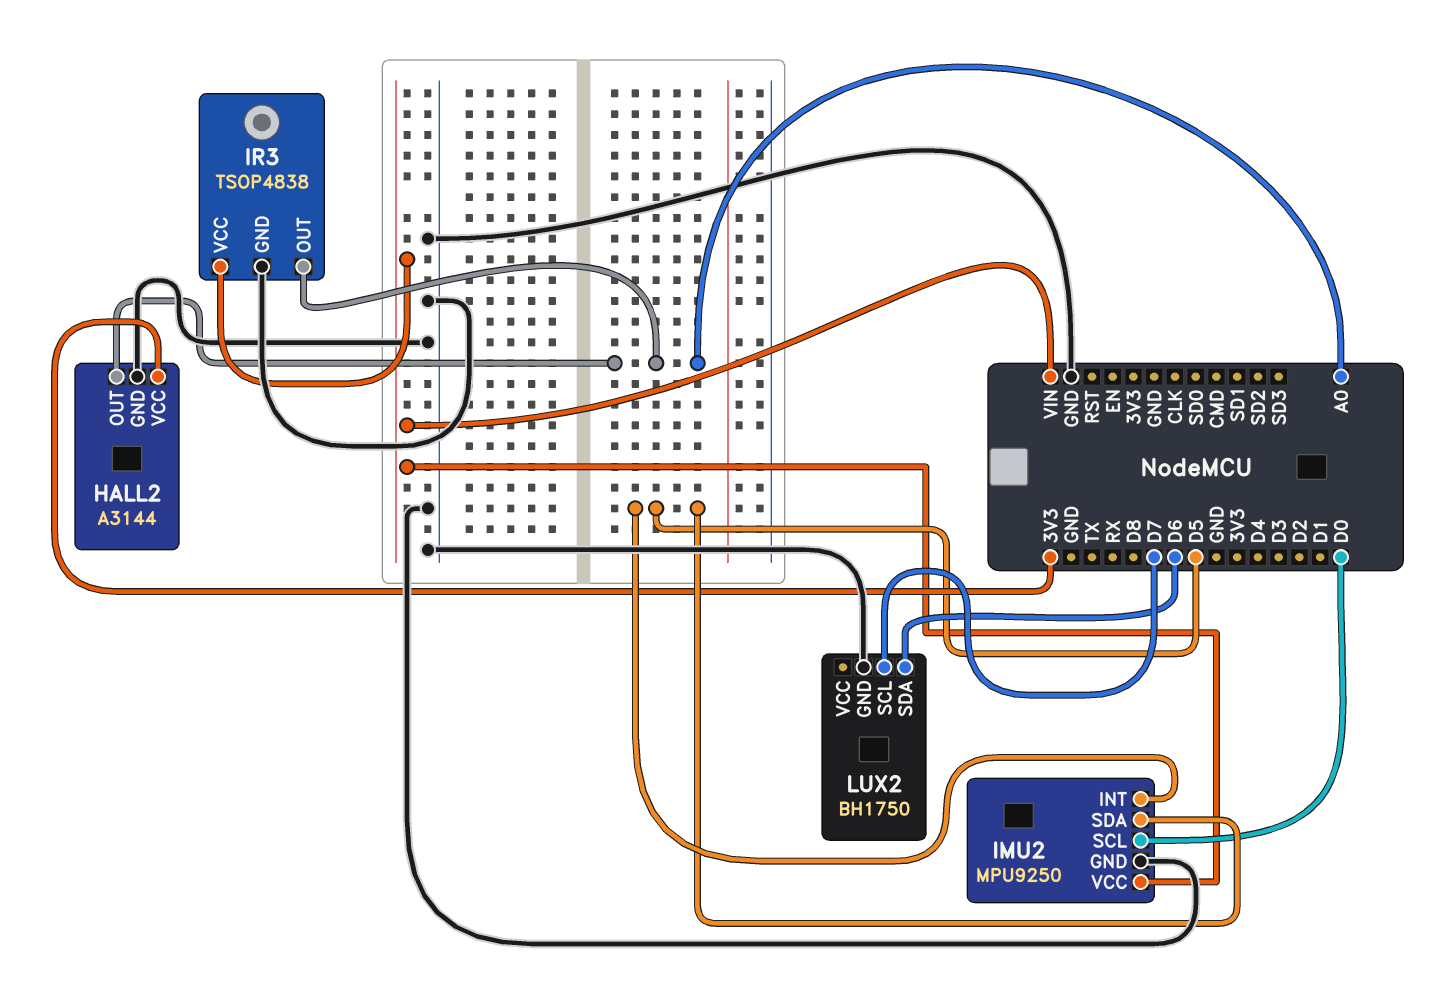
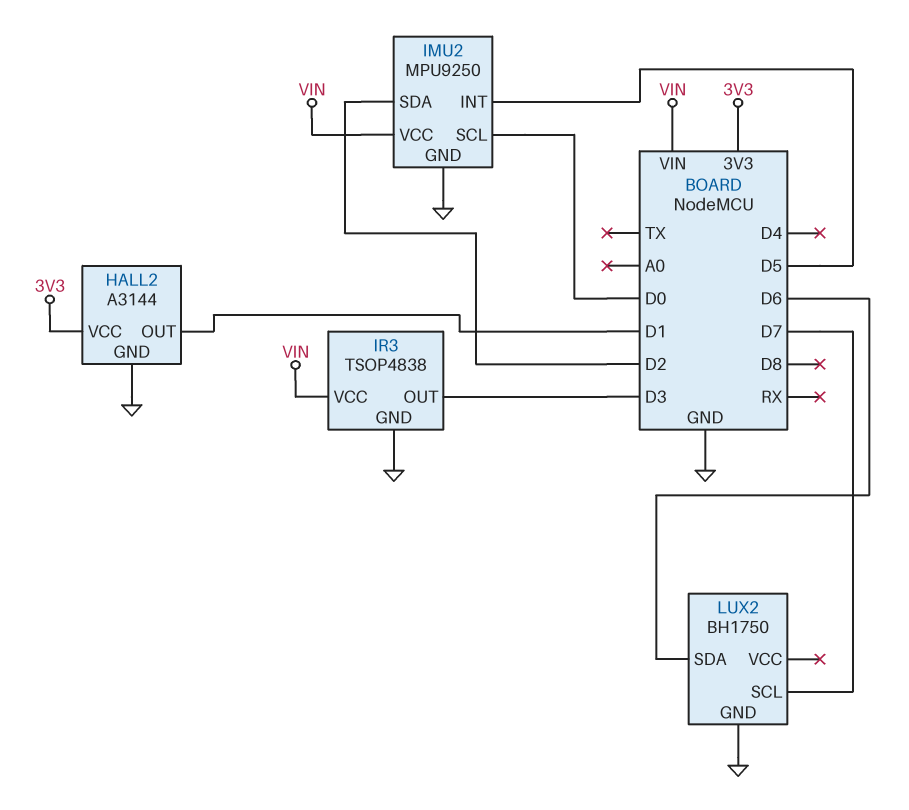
HALL2 pin OUT: A0 -> D1
IMU2 pin SDA: D5 -> D2
IR3 pin OUT: A0 -> D3

